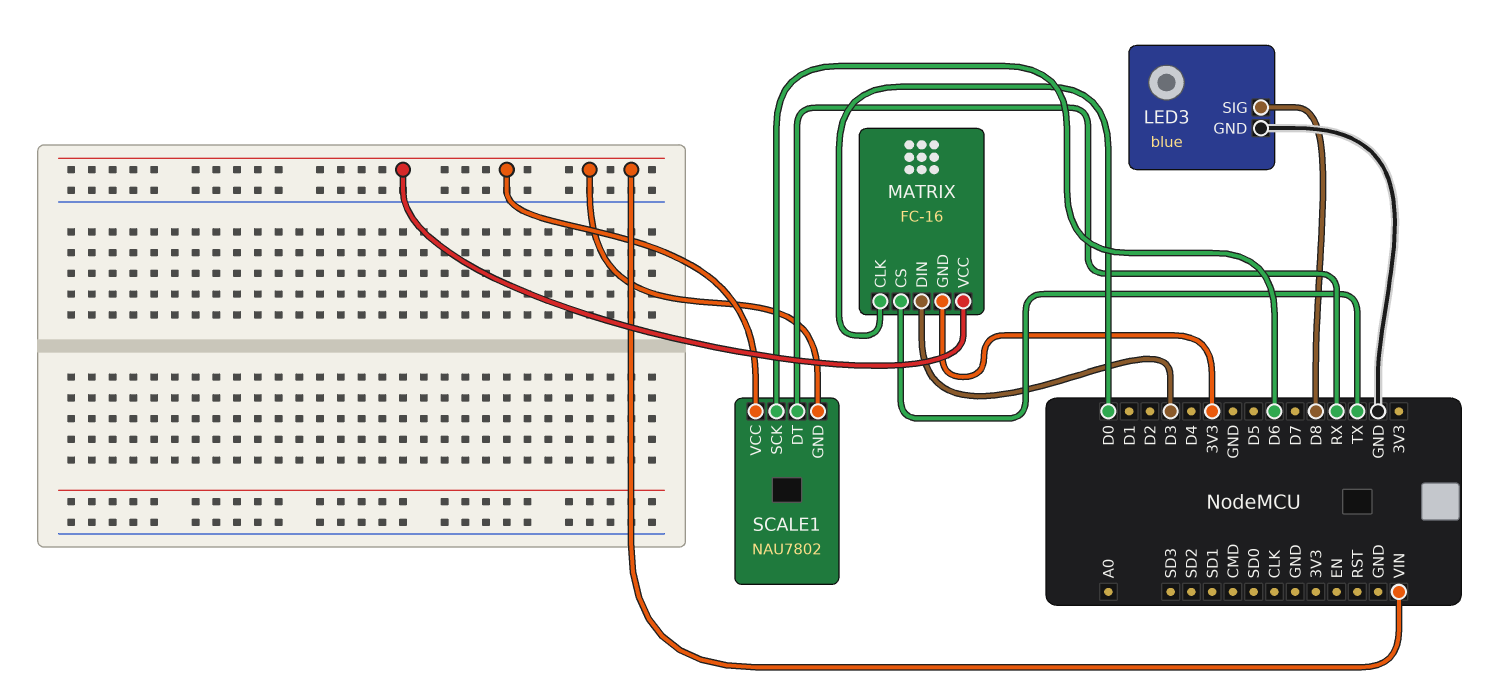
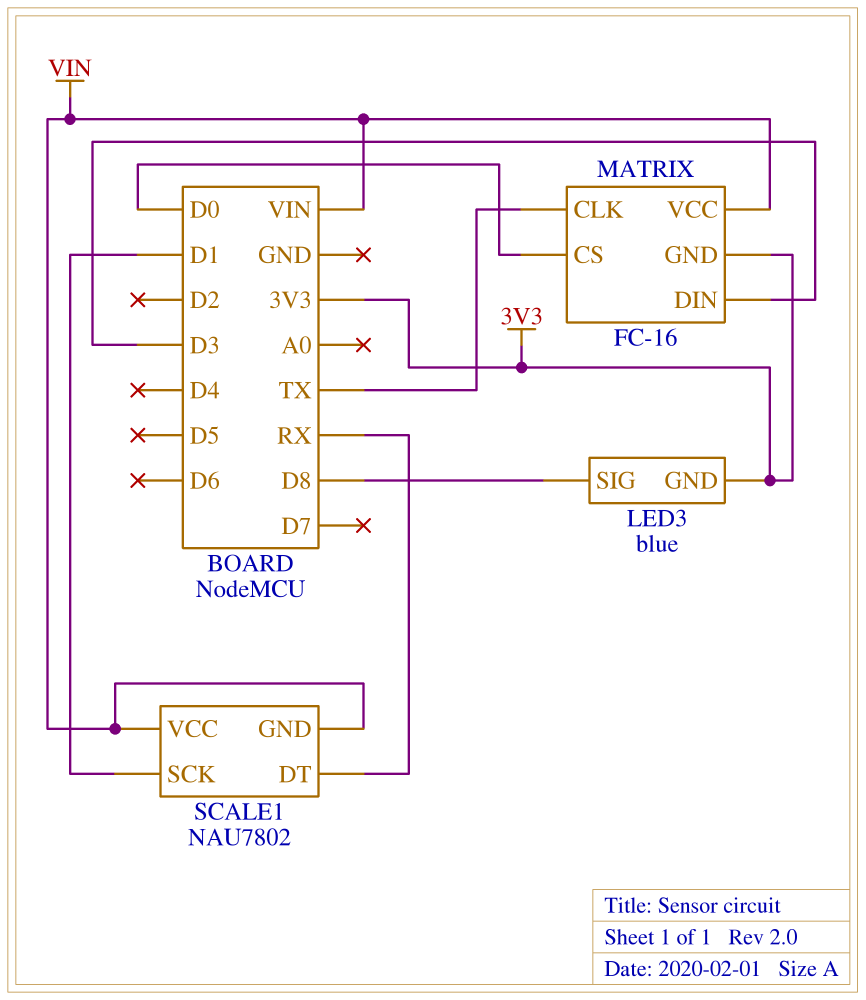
LED3 pin GND: GND -> 3V3
MATRIX pin CLK: D0 -> TX
MATRIX pin CS: TX -> D0
SCALE1 pin SCK: D6 -> D1

